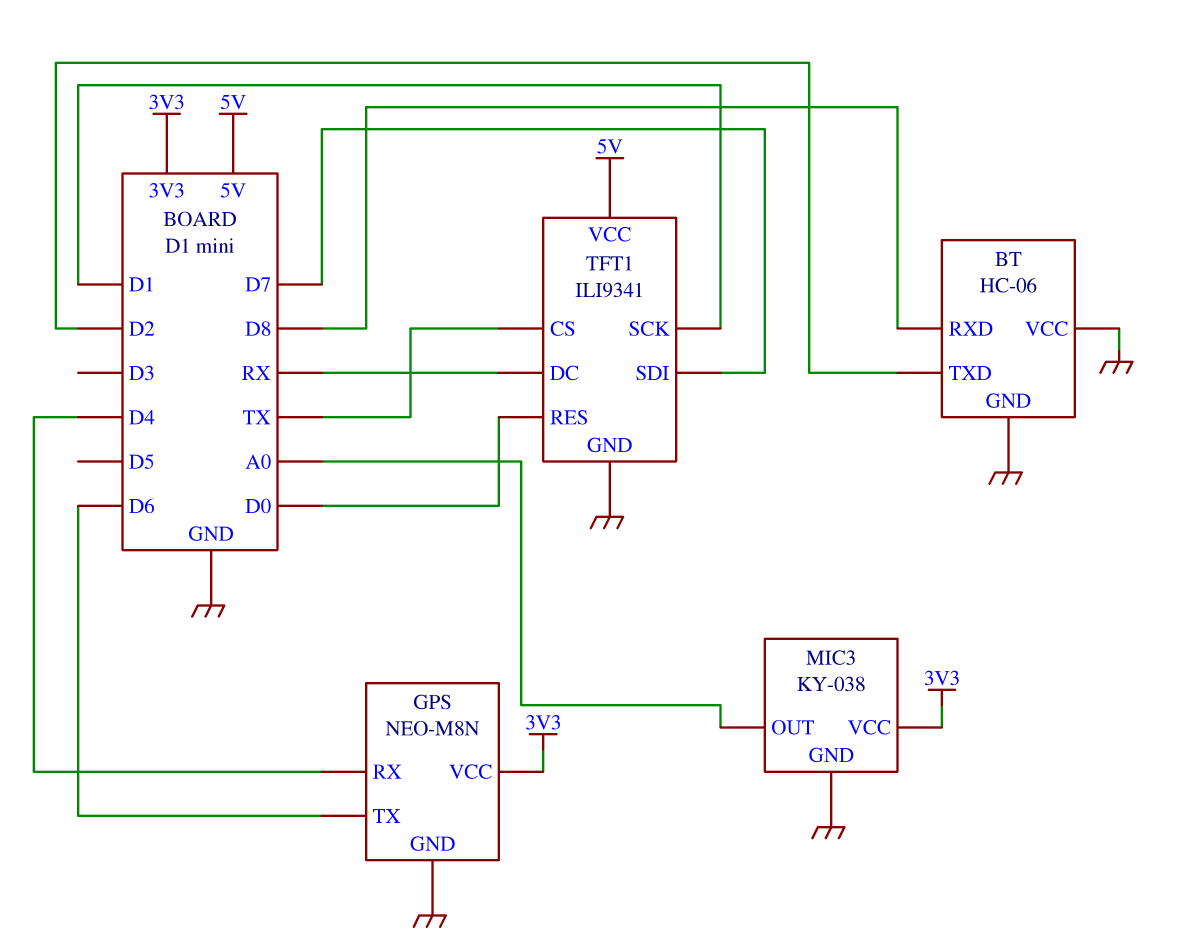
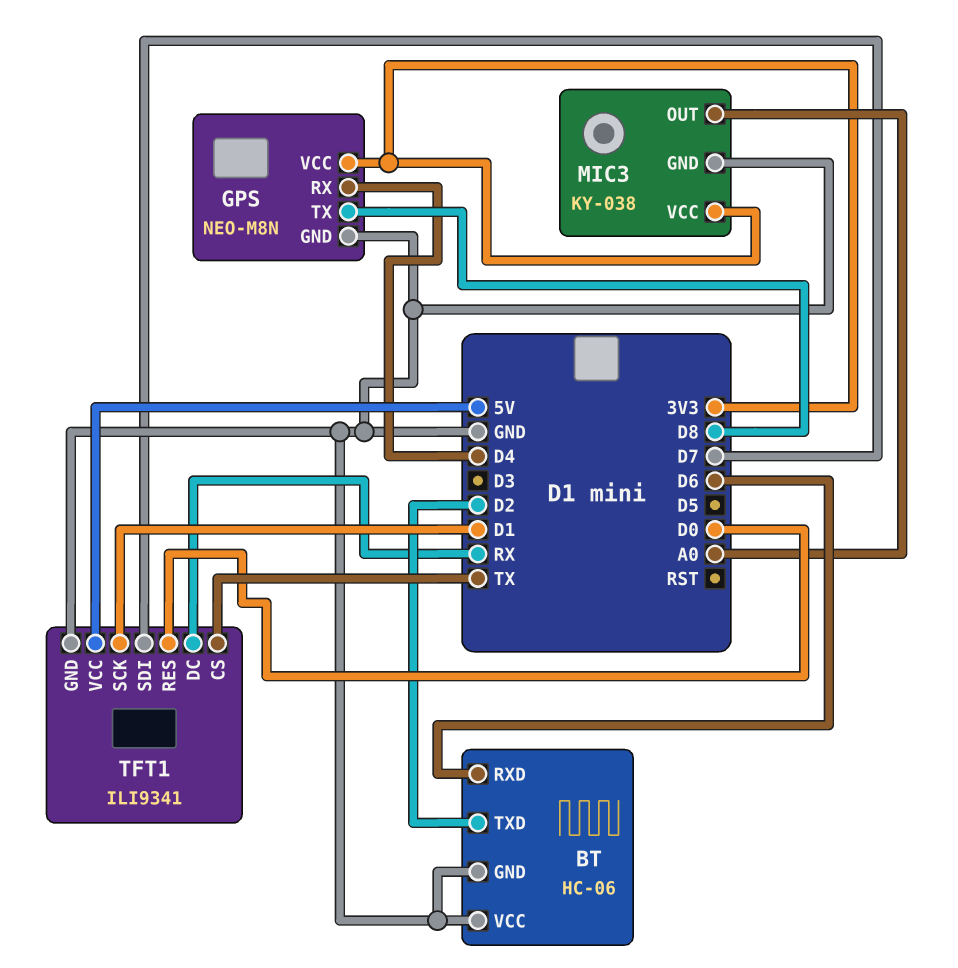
BT pin RXD: D8 -> D6
GPS pin TX: D6 -> D8

